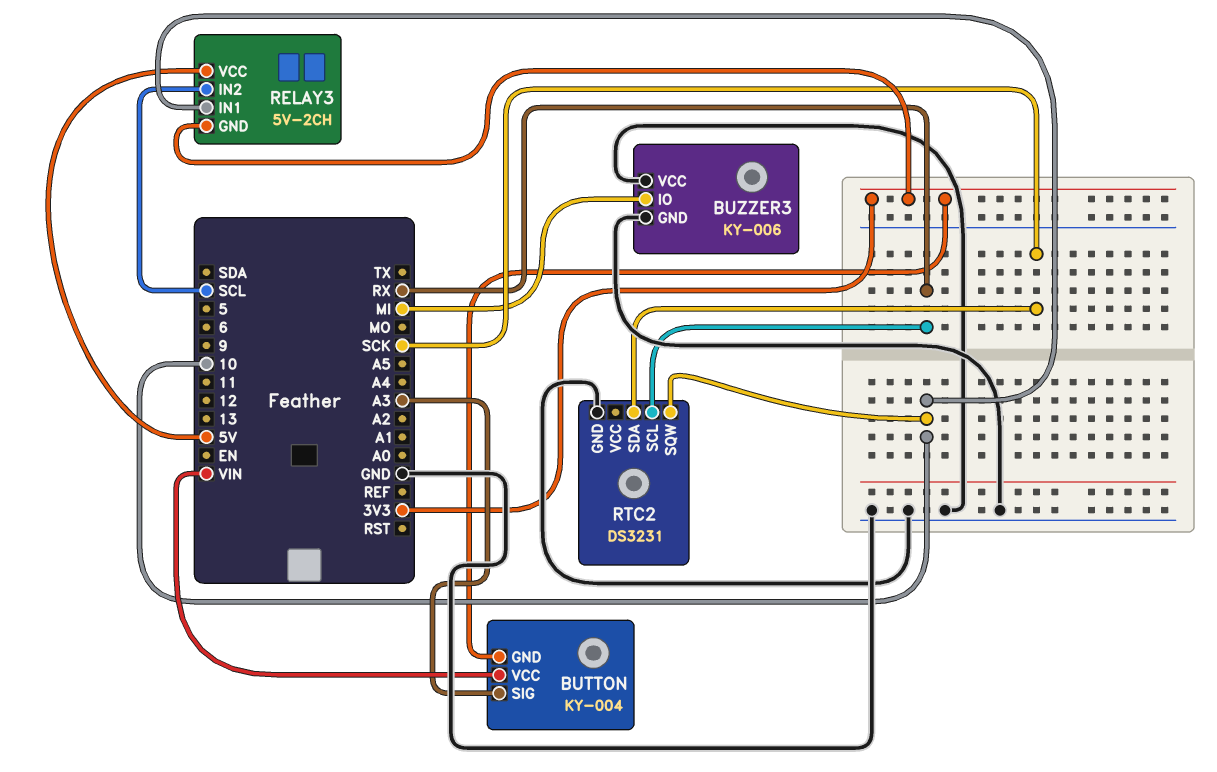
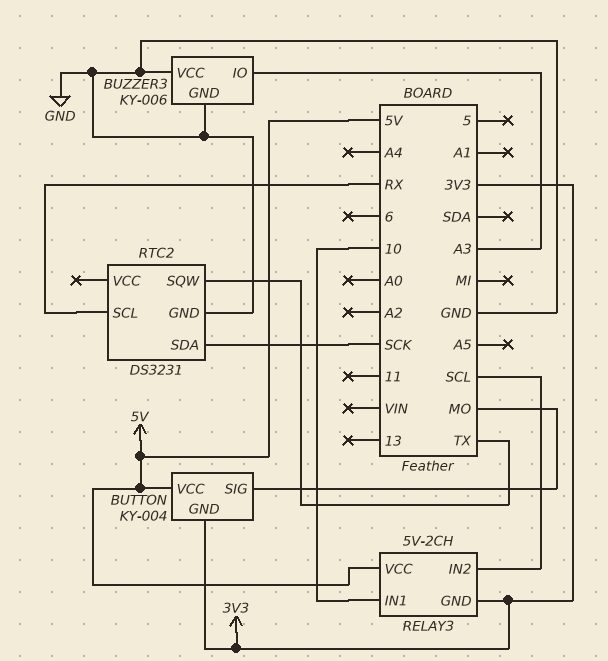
BUTTON pin SIG: A3 -> MO
BUTTON pin VCC: VIN -> 5V
BUZZER3 pin IO: MI -> A3
RTC2 pin SQW: 10 -> TX

